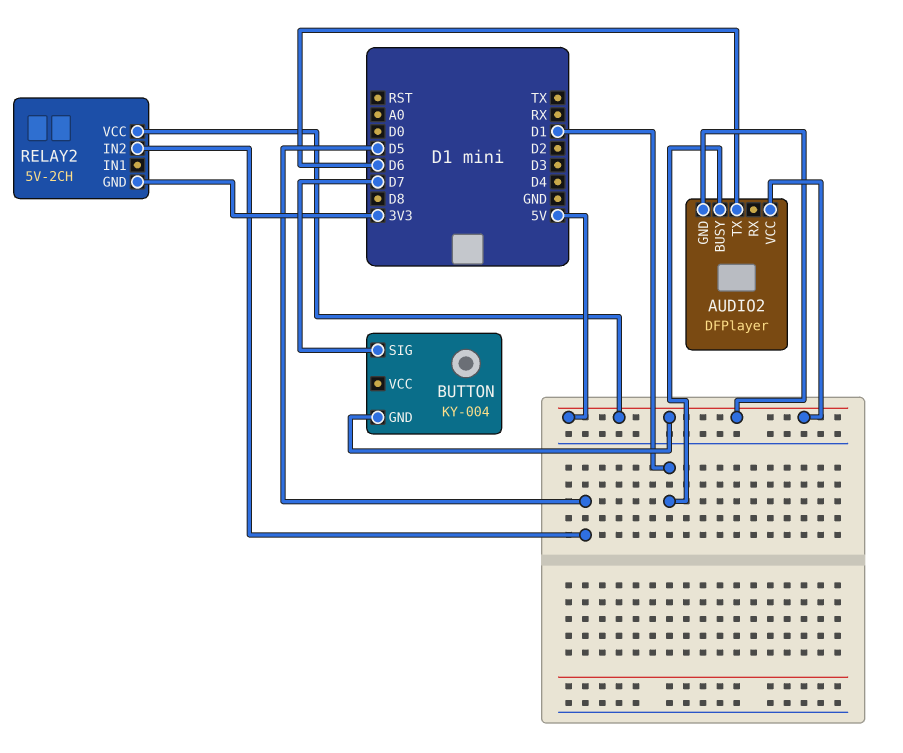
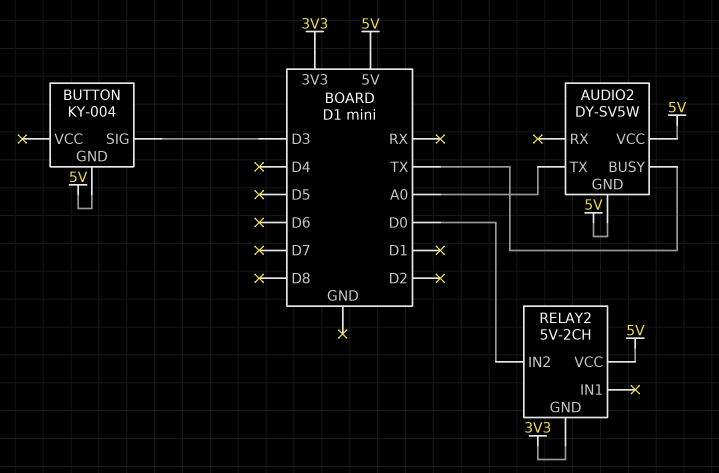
AUDIO2: DFPlayer -> DY-SV5W
AUDIO2 pin BUSY: D1 -> TX
AUDIO2 pin TX: D6 -> A0
BUTTON pin SIG: D7 -> D3
RELAY2 pin IN2: D5 -> D0

